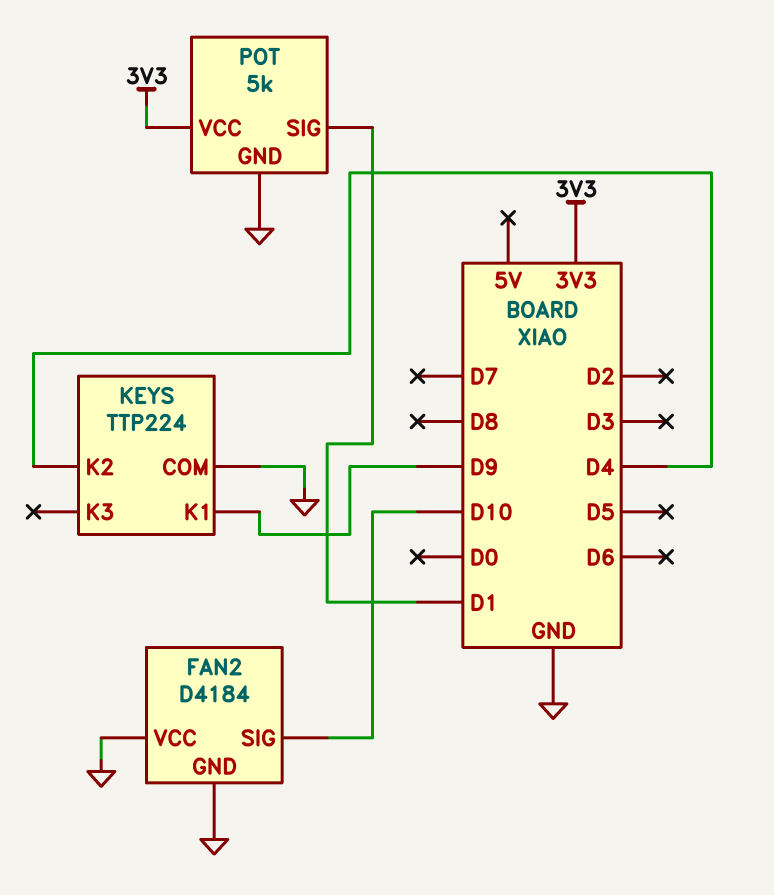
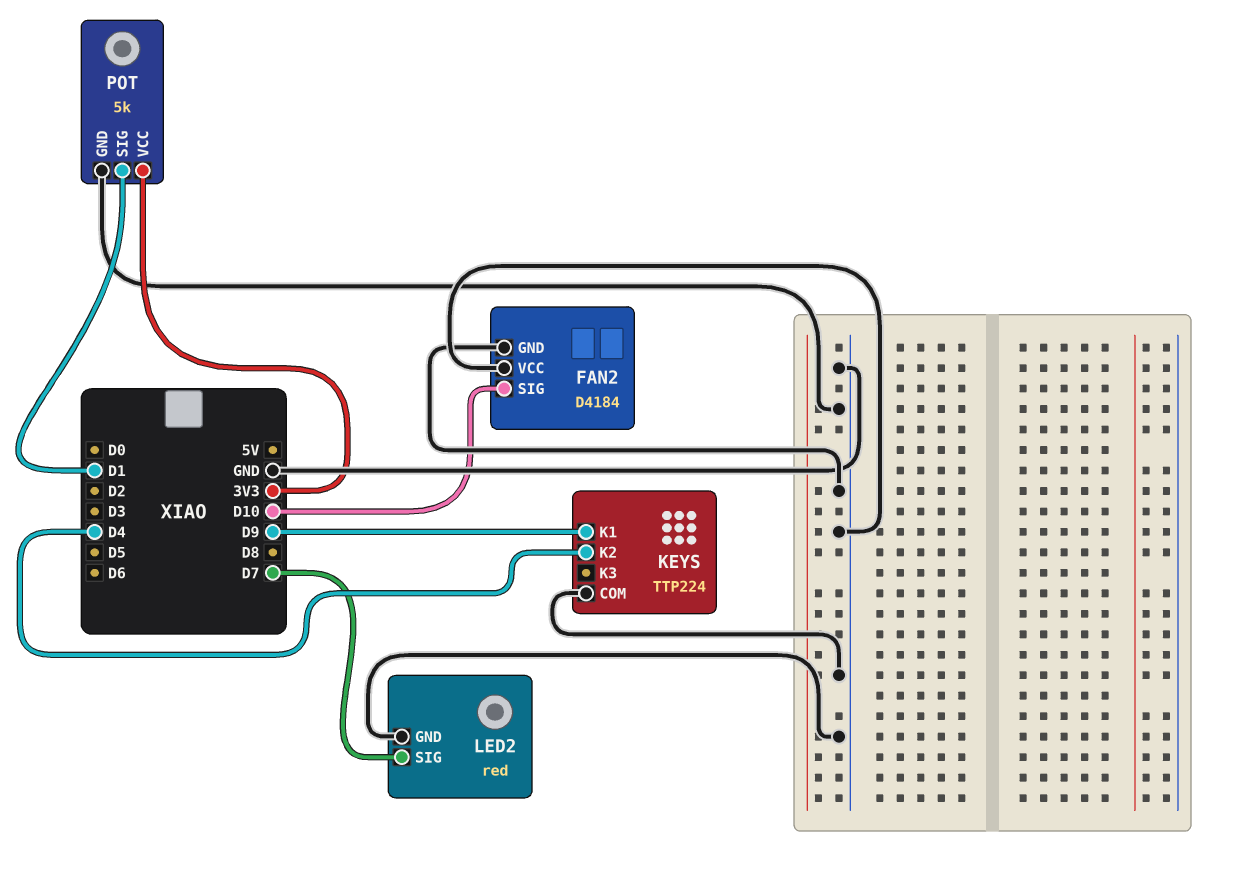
LED2: none -> red
LED2 pin GND: none -> GND
LED2 pin SIG: none -> D7

